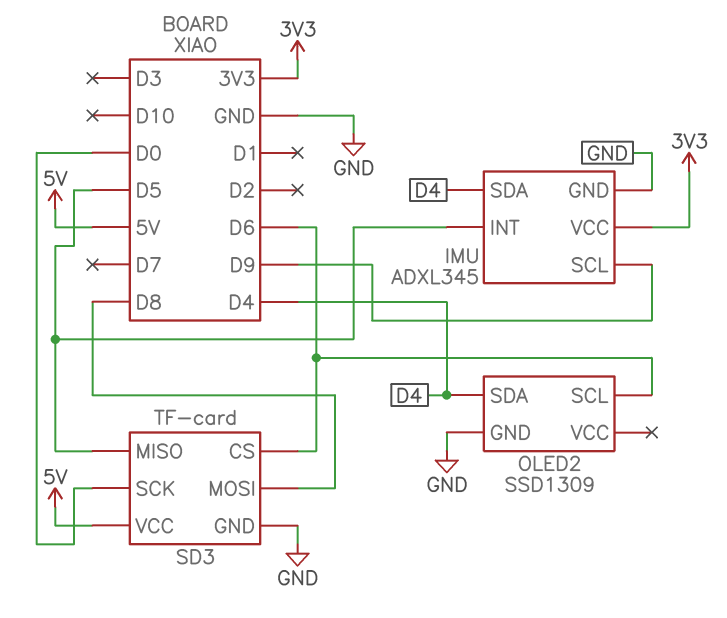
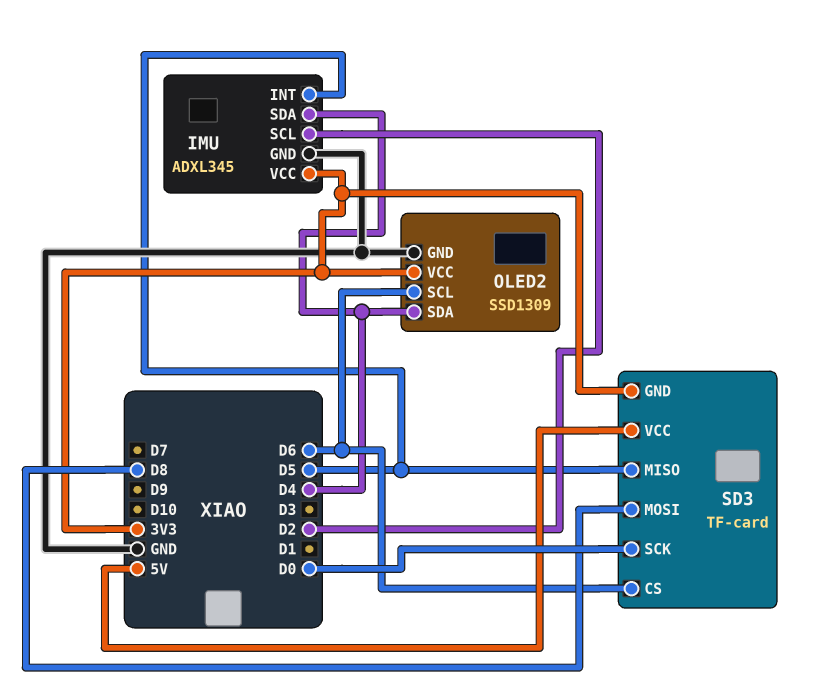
IMU pin SCL: D9 -> D2
OLED2 pin VCC: none -> 3V3
SD3 pin GND: GND -> 3V3

